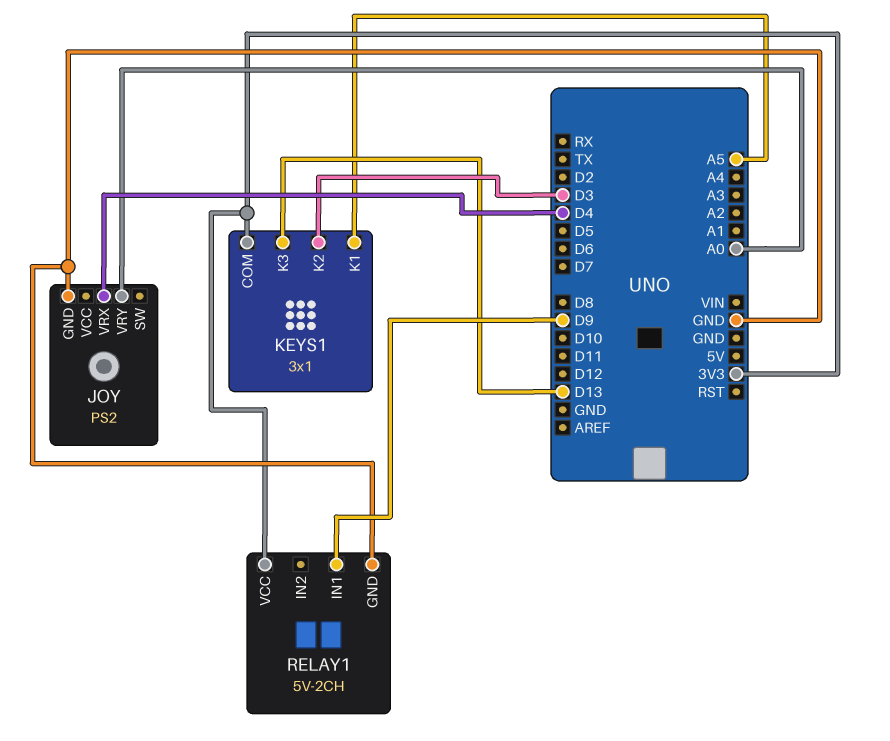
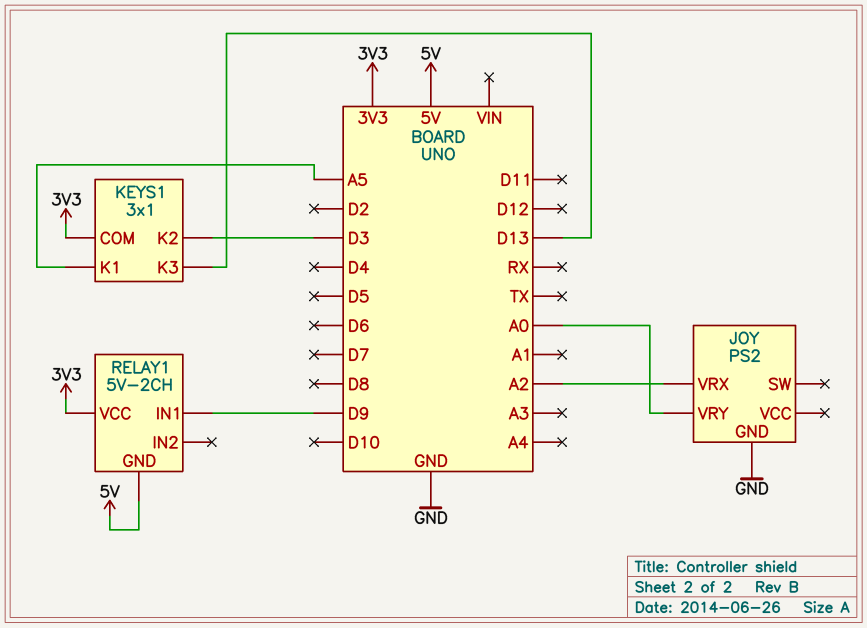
JOY pin VRX: D4 -> A2
RELAY1 pin GND: GND -> 5V

